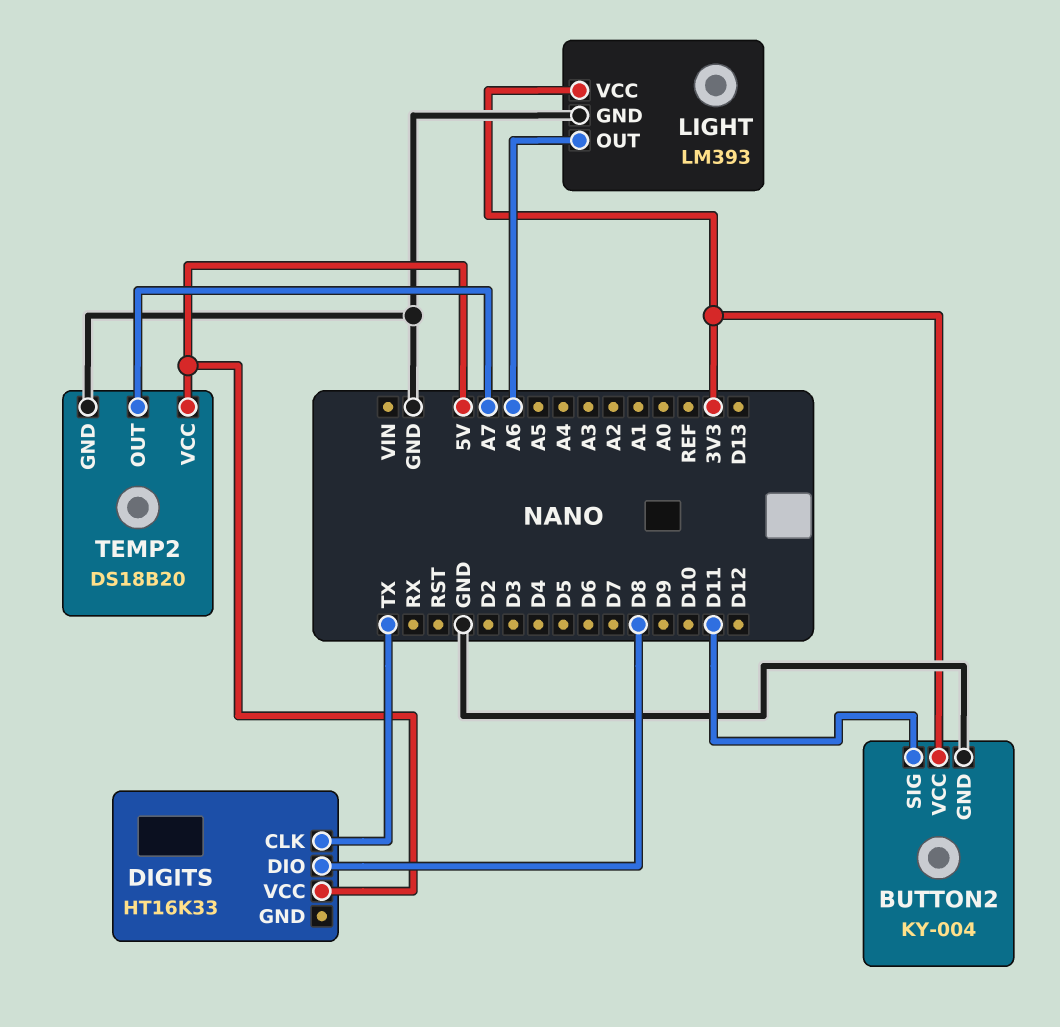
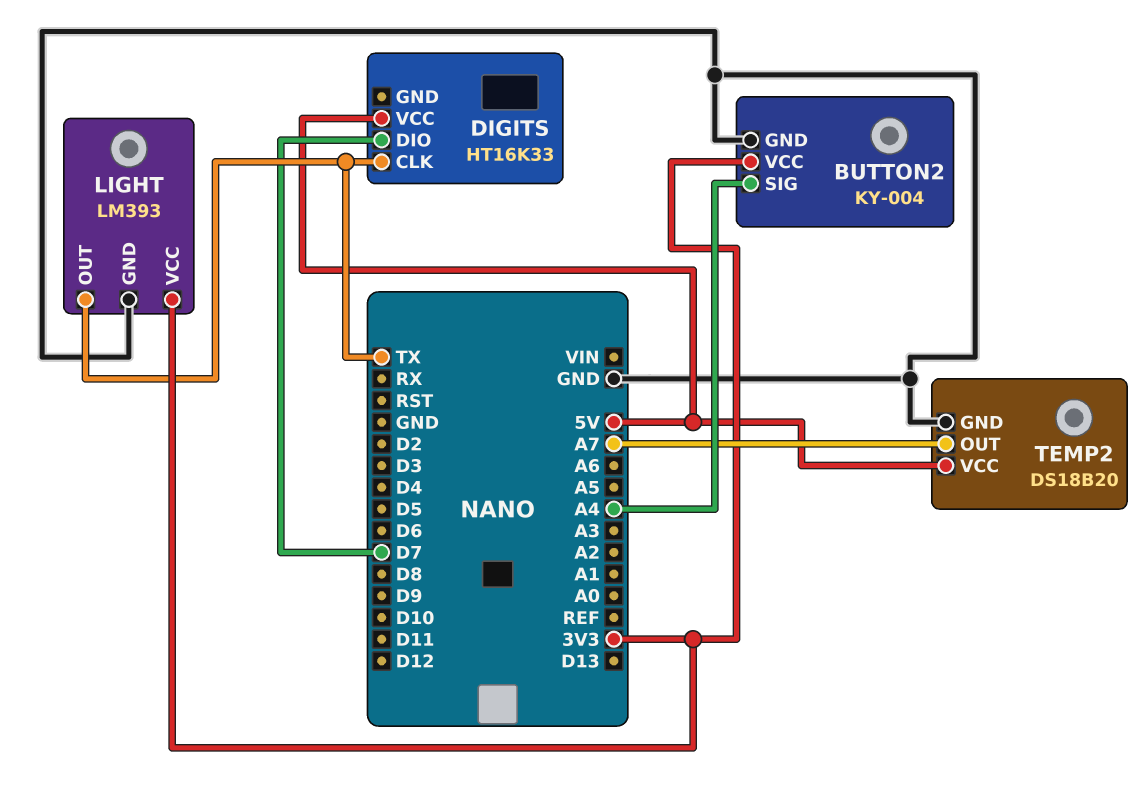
BUTTON2 pin SIG: D11 -> A4
DIGITS pin DIO: D8 -> D7
LIGHT pin OUT: A6 -> TX

